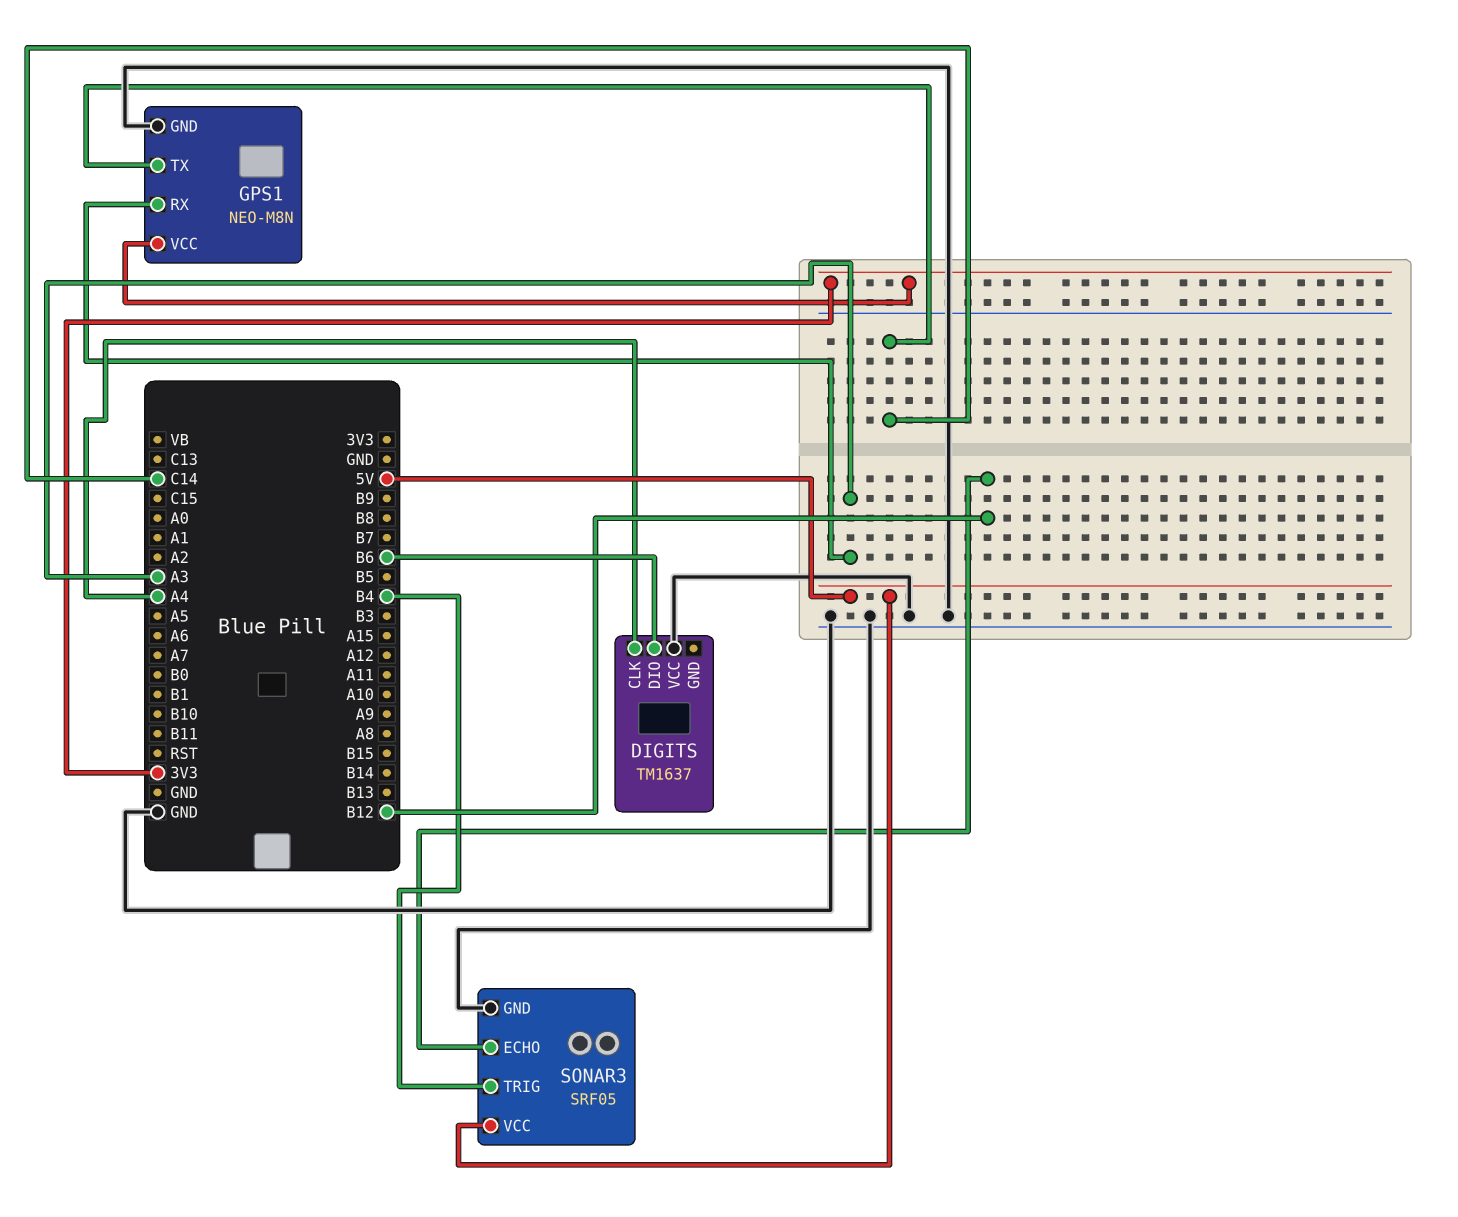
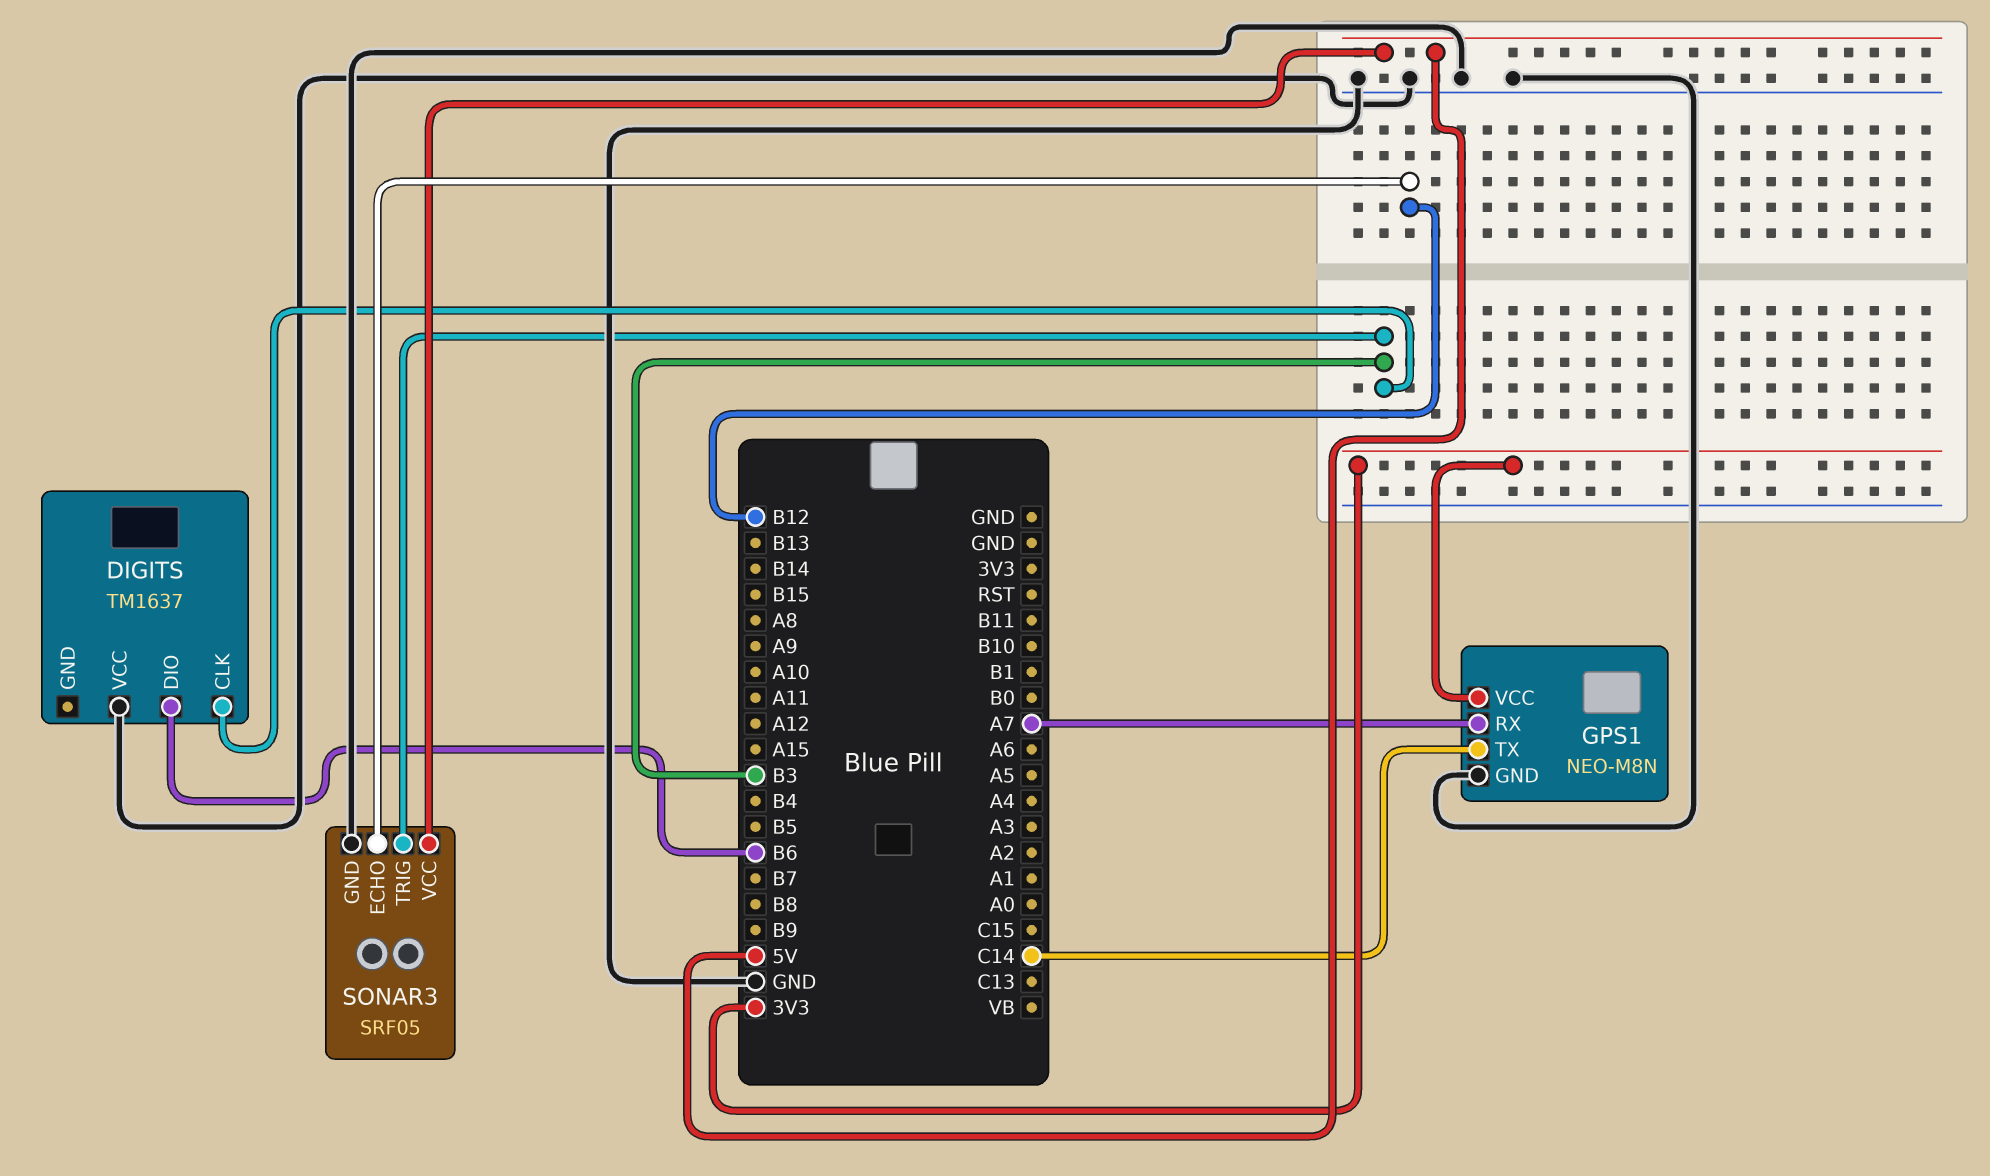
DIGITS pin CLK: A4 -> B3
GPS1 pin RX: A3 -> A7
SONAR3 pin TRIG: B4 -> B3

